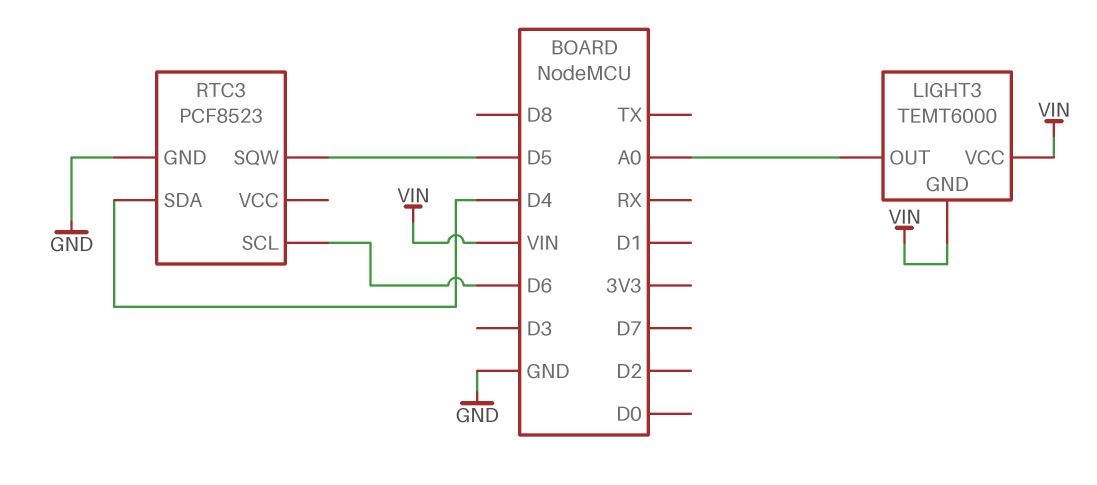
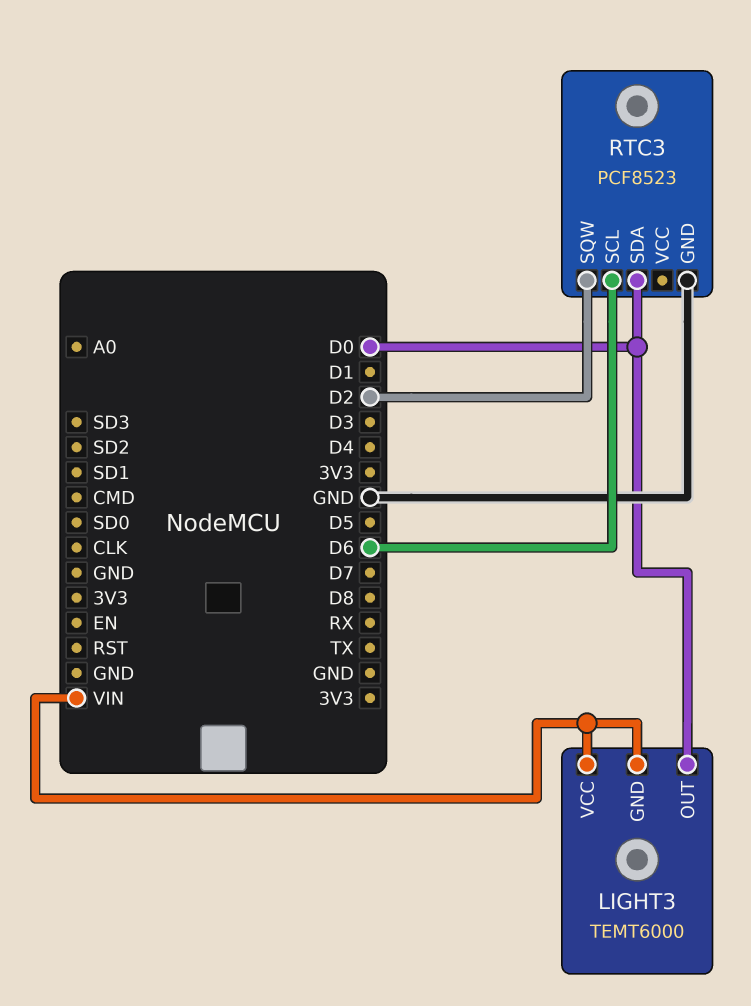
LIGHT3 pin OUT: A0 -> D0
RTC3 pin SDA: D4 -> D0
RTC3 pin SQW: D5 -> D2

